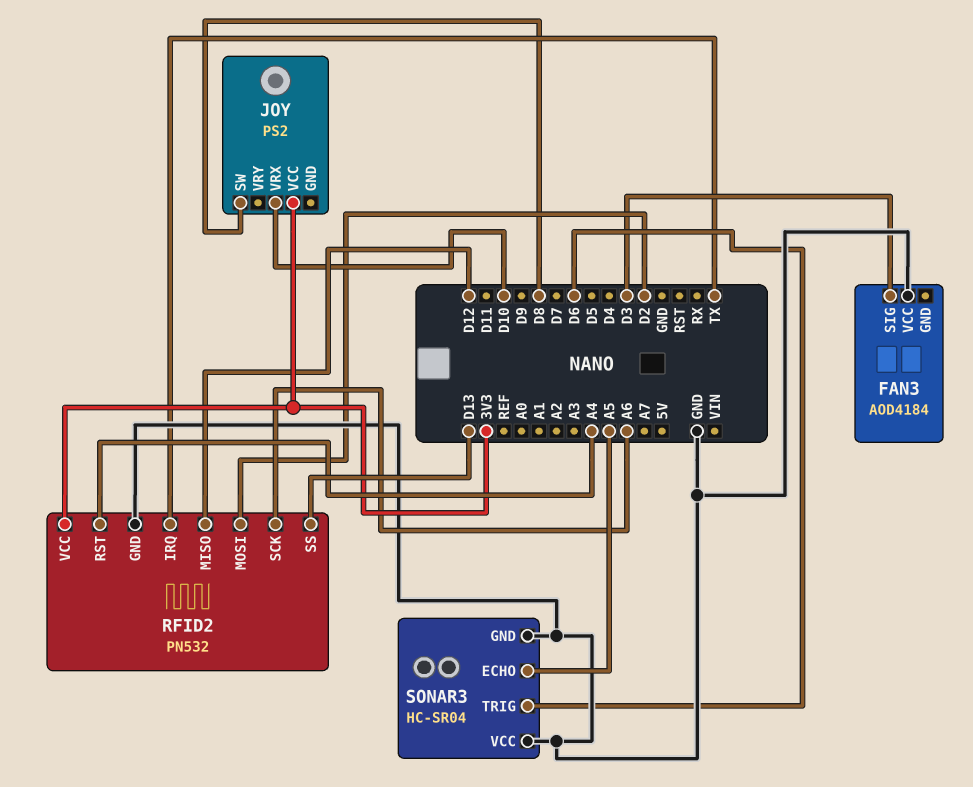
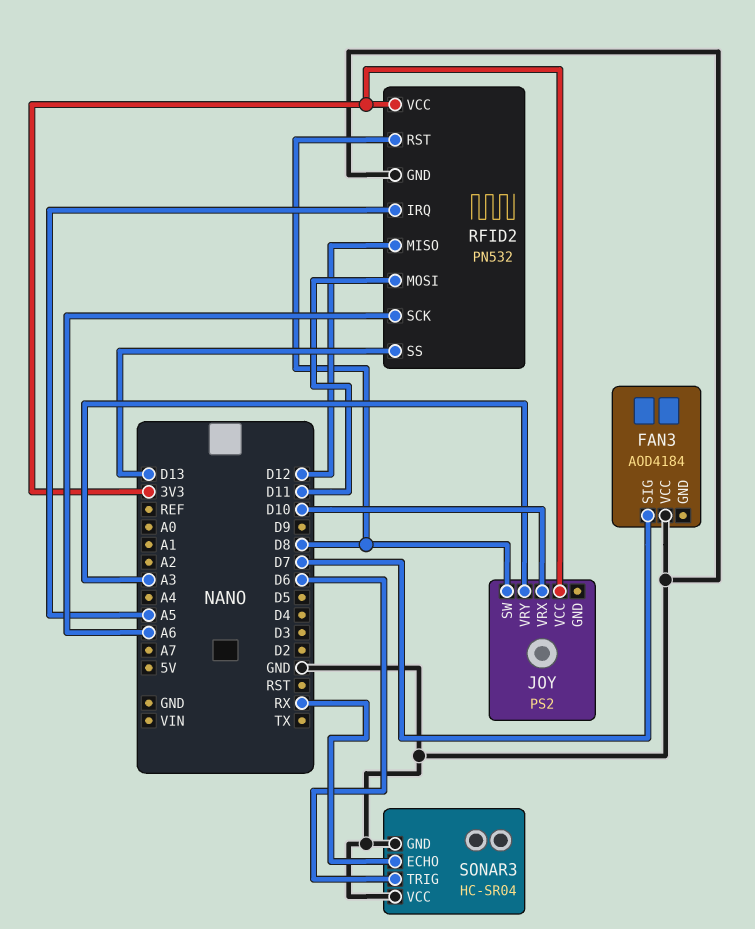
FAN3 pin SIG: D3 -> D7
JOY pin VRY: none -> A3
RFID2 pin IRQ: TX -> A5
RFID2 pin MOSI: D2 -> D11
RFID2 pin RST: A4 -> D8
SONAR3 pin ECHO: A5 -> RX

